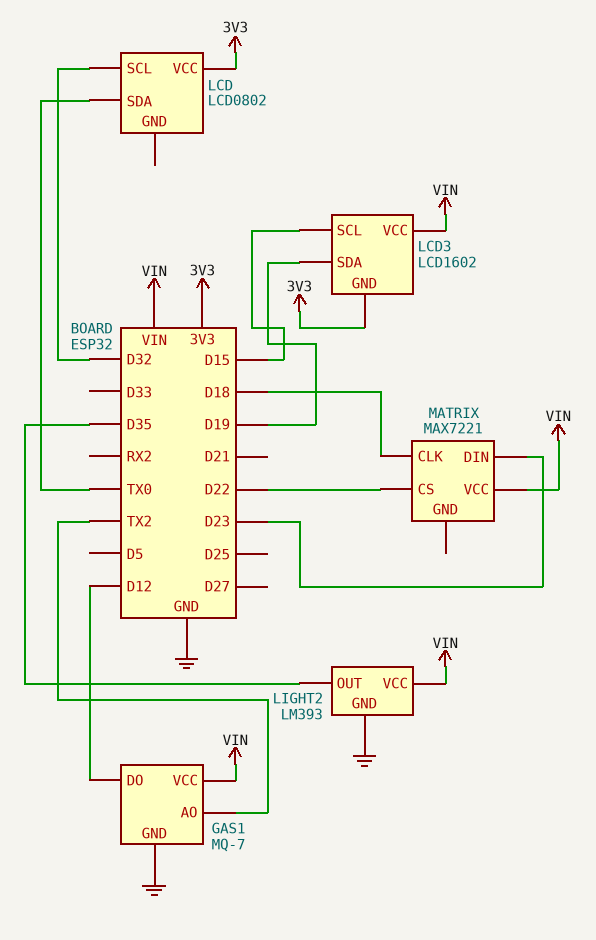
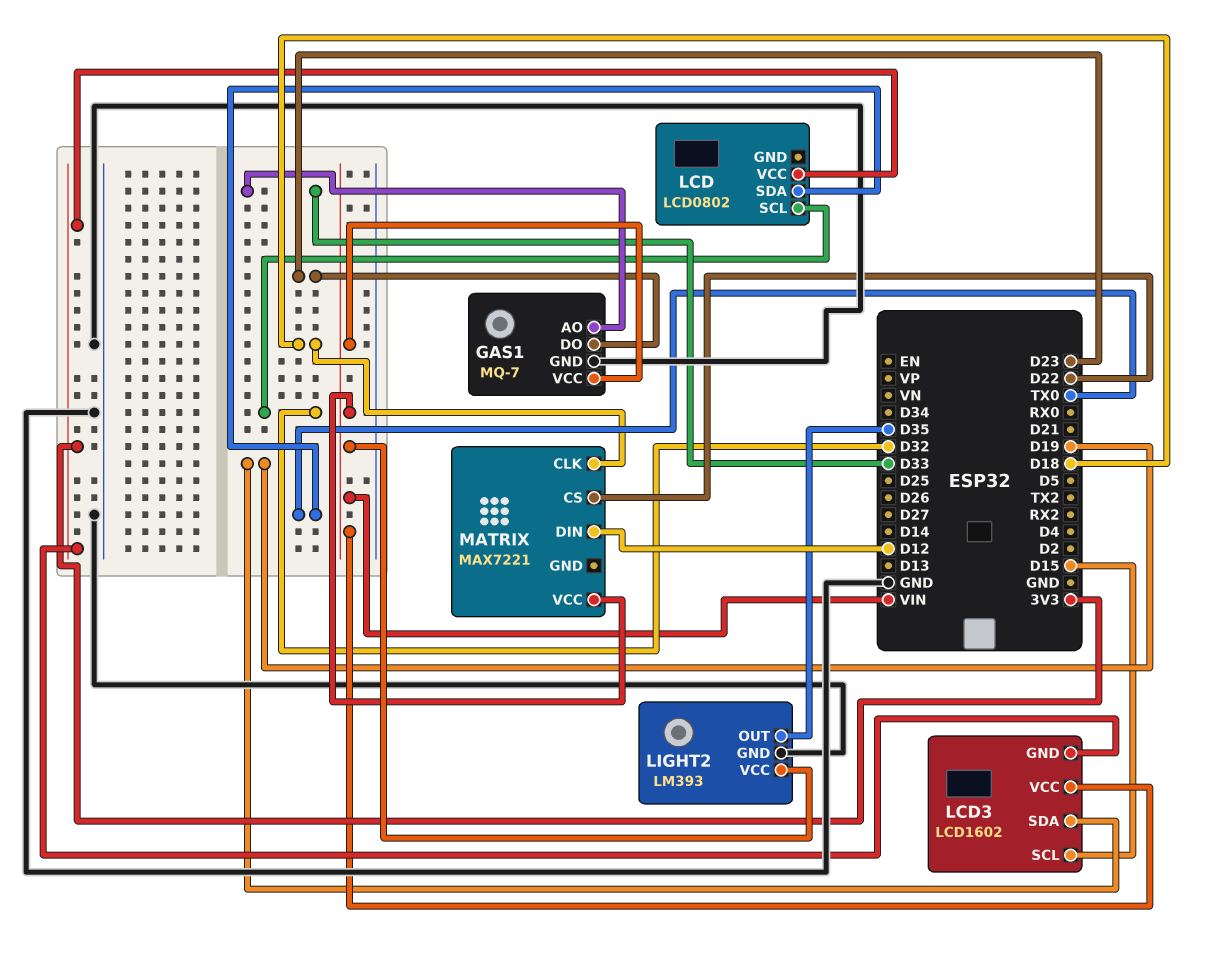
GAS1 pin AO: TX2 -> D33
GAS1 pin DO: D12 -> D23
MATRIX pin DIN: D23 -> D12

